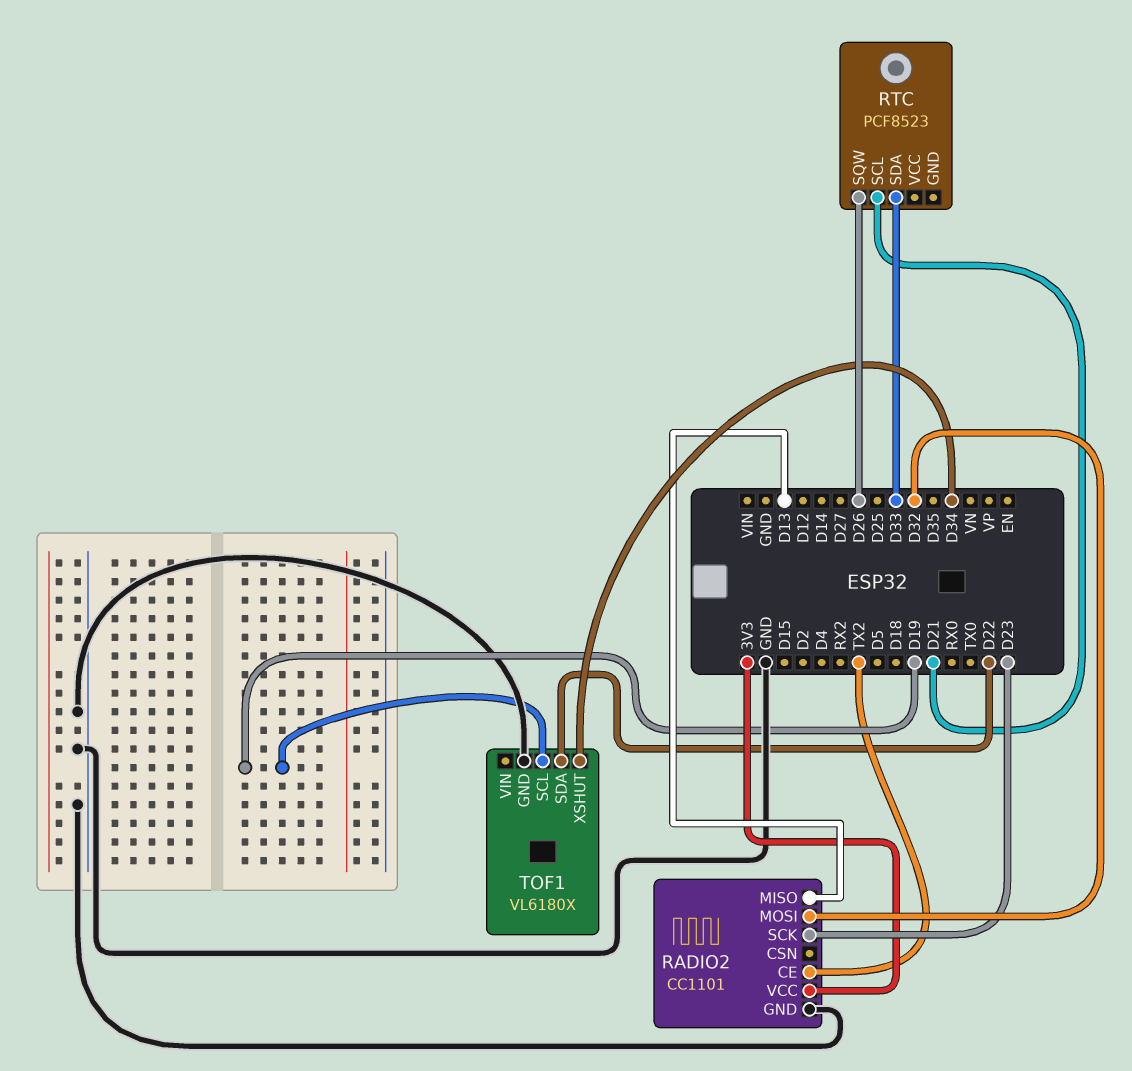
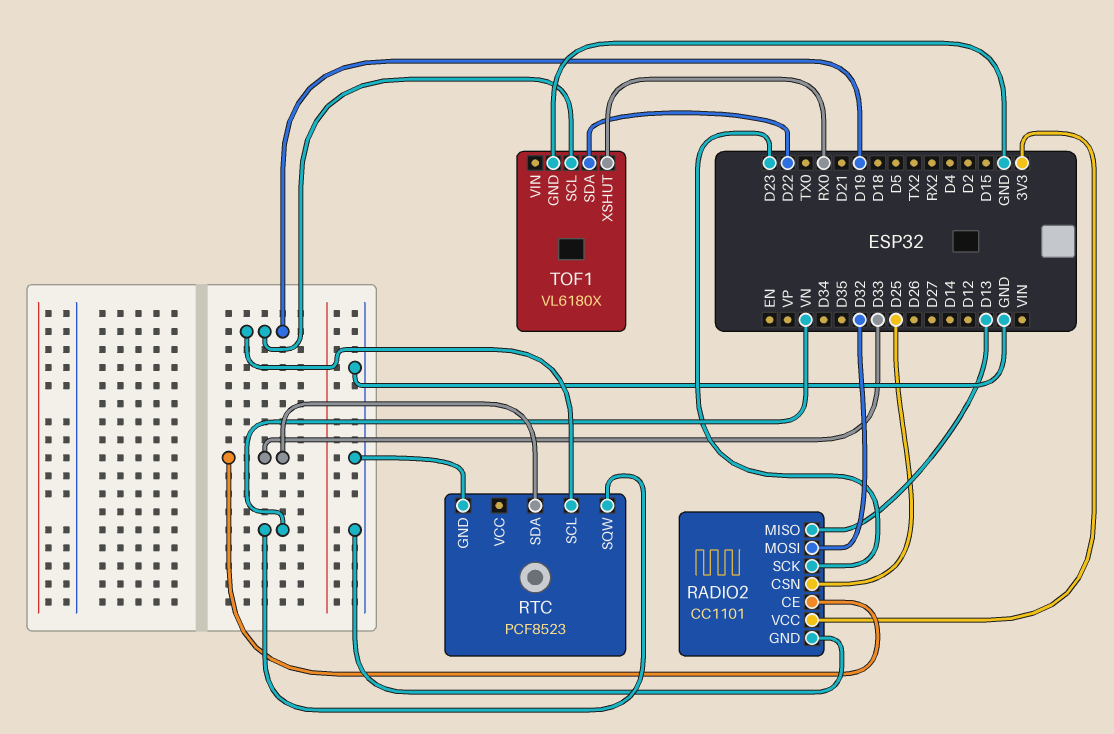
RADIO2 pin CE: TX2 -> D33
RADIO2 pin CSN: none -> D25
RTC pin GND: none -> GND
RTC pin SCL: D21 -> D19
RTC pin SQW: D26 -> VN
TOF1 pin XSHUT: D34 -> RX0

